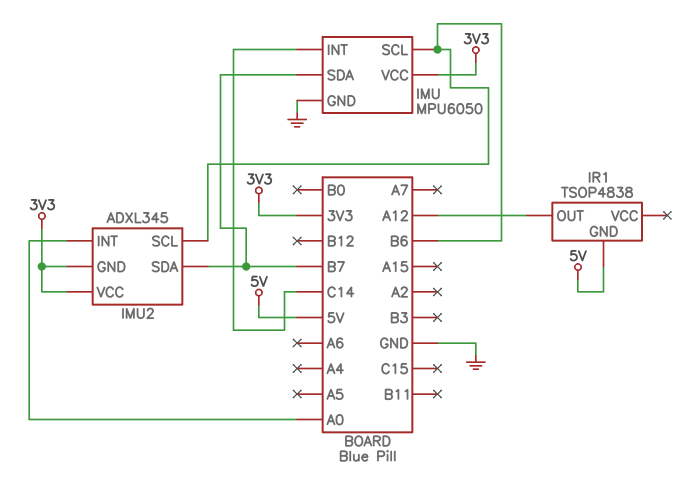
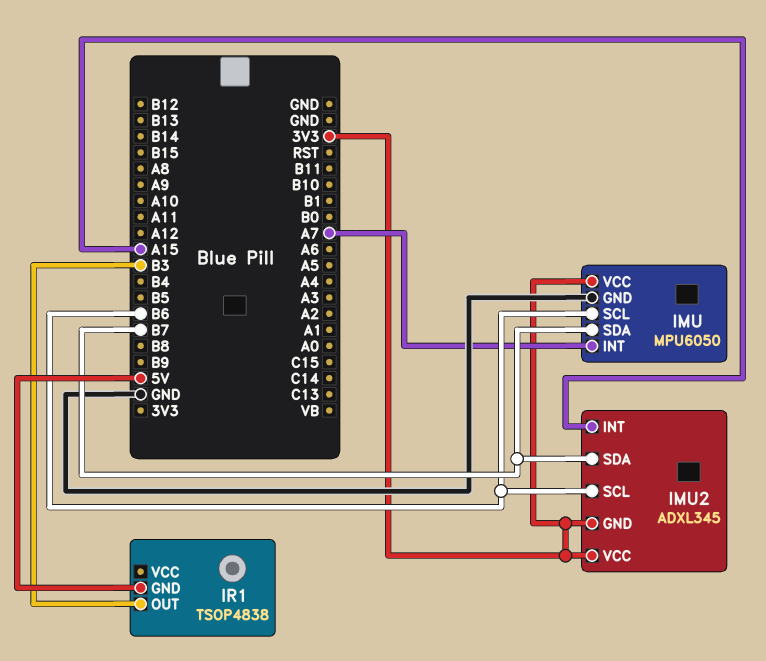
IMU pin INT: C14 -> A7
IMU2 pin INT: A0 -> A15
IR1 pin OUT: A12 -> B3

